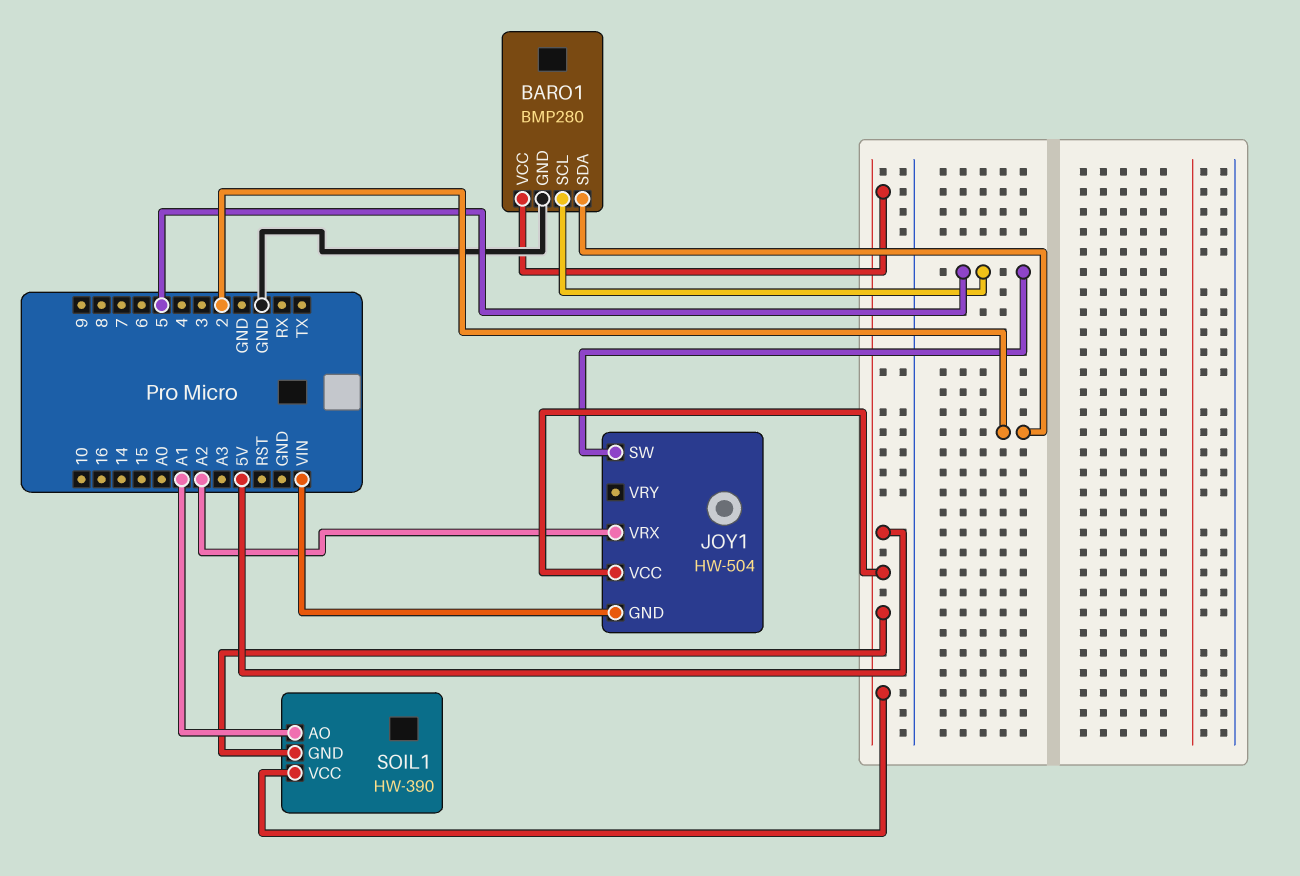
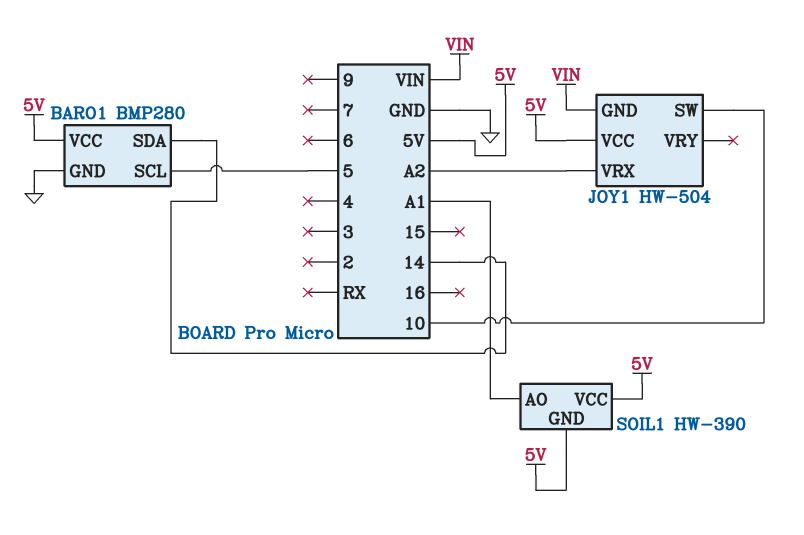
BARO1 pin SDA: 2 -> 14
JOY1 pin SW: 5 -> 10

